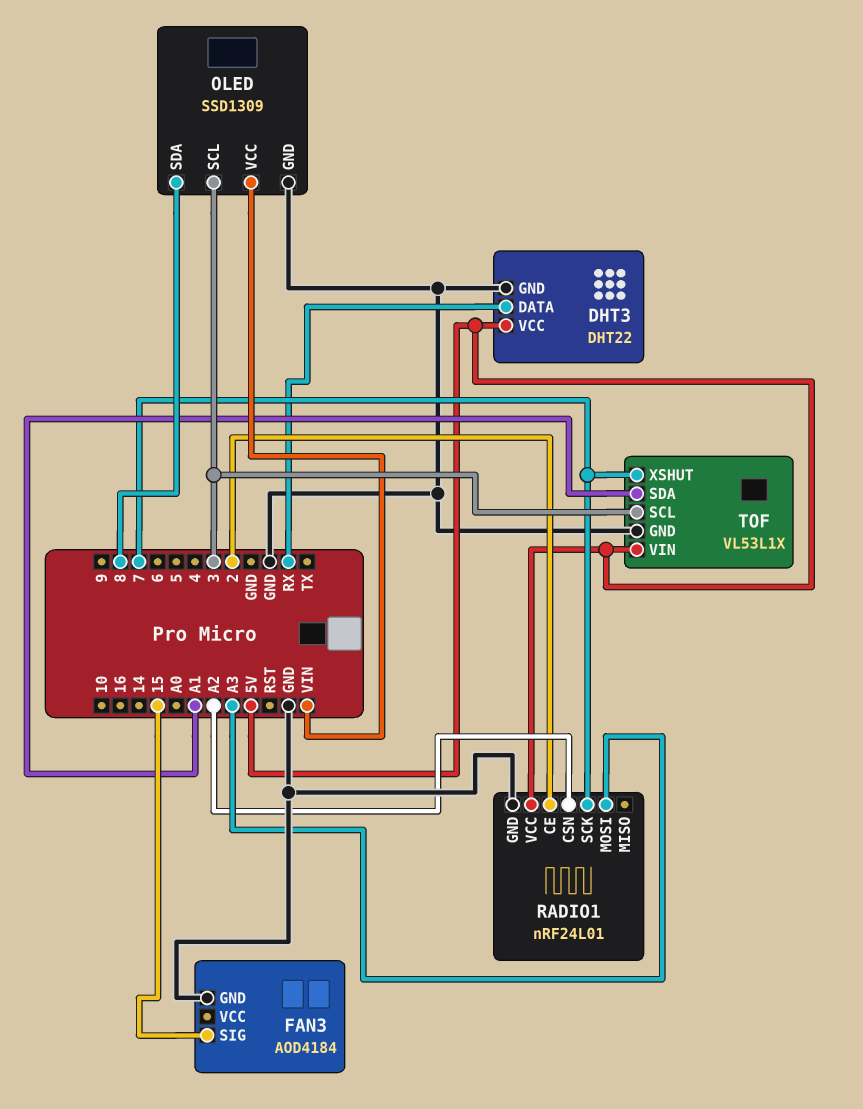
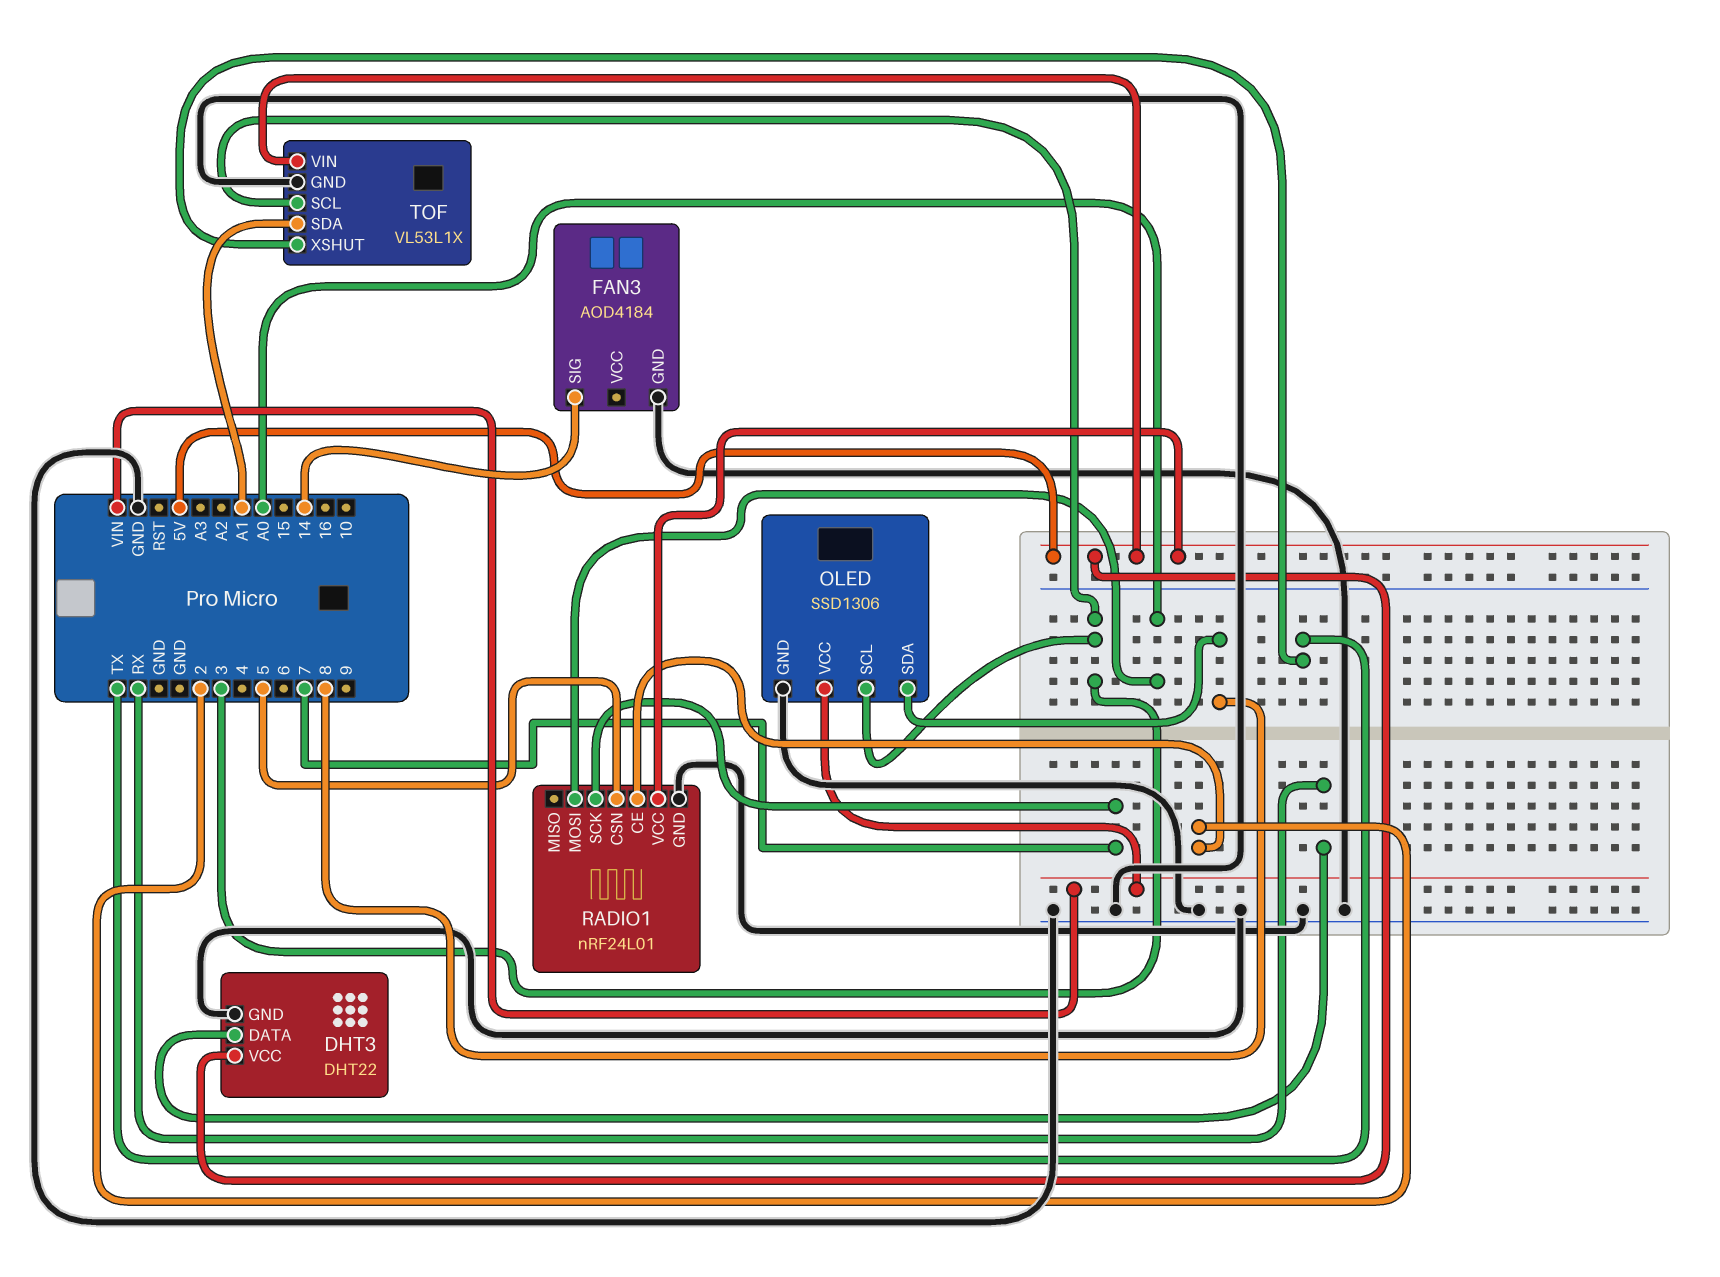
FAN3 pin SIG: 15 -> 14
OLED: SSD1309 -> SSD1306
RADIO1 pin CSN: A2 -> 5
RADIO1 pin MOSI: A3 -> A0
TOF pin XSHUT: 7 -> TX

